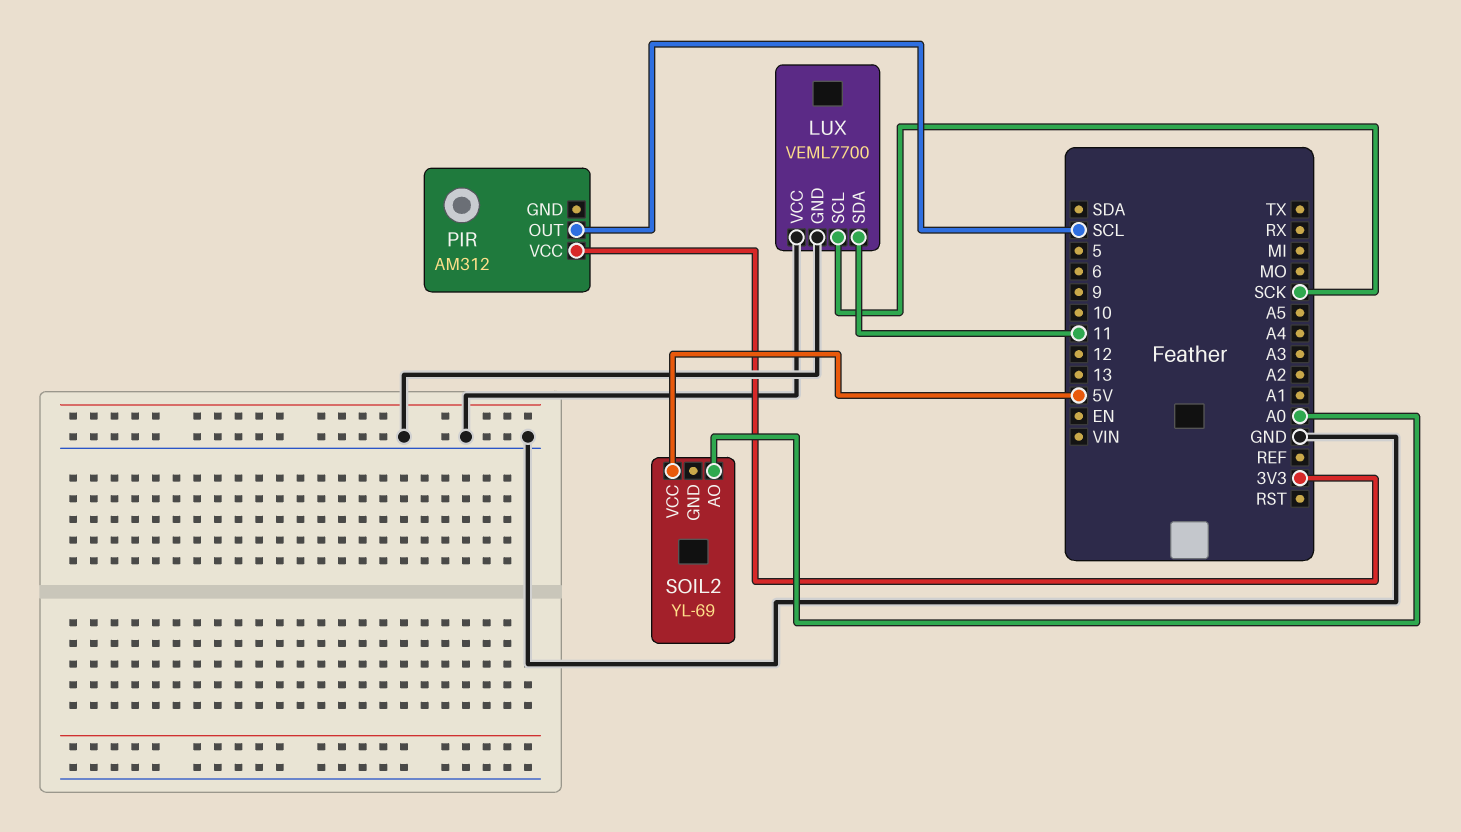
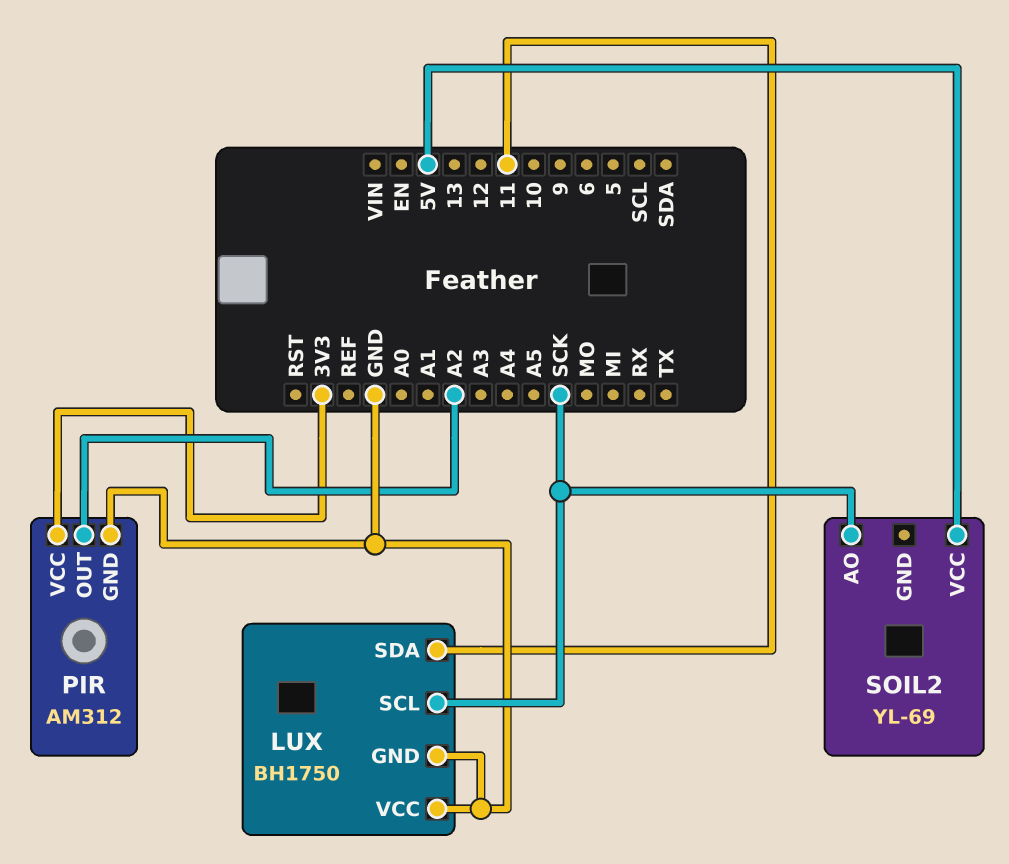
LUX: VEML7700 -> BH1750
PIR pin GND: none -> GND
PIR pin OUT: SCL -> A2
SOIL2 pin AO: A0 -> SCK

